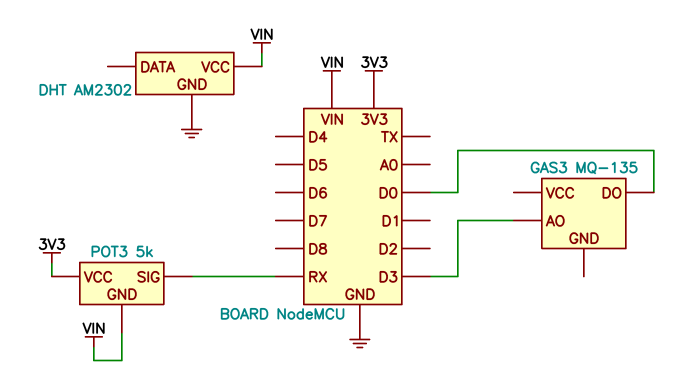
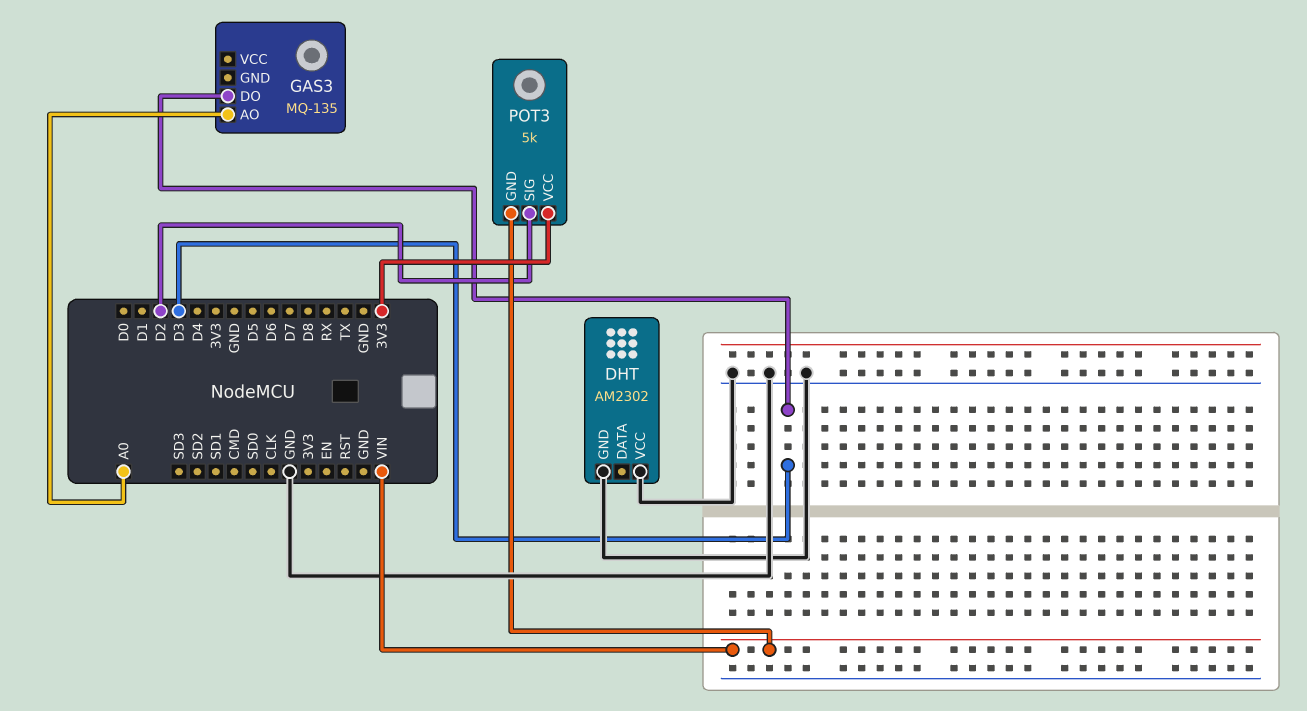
DHT pin VCC: VIN -> GND
GAS3 pin AO: D3 -> A0
GAS3 pin DO: D0 -> D3
POT3 pin SIG: RX -> D2

